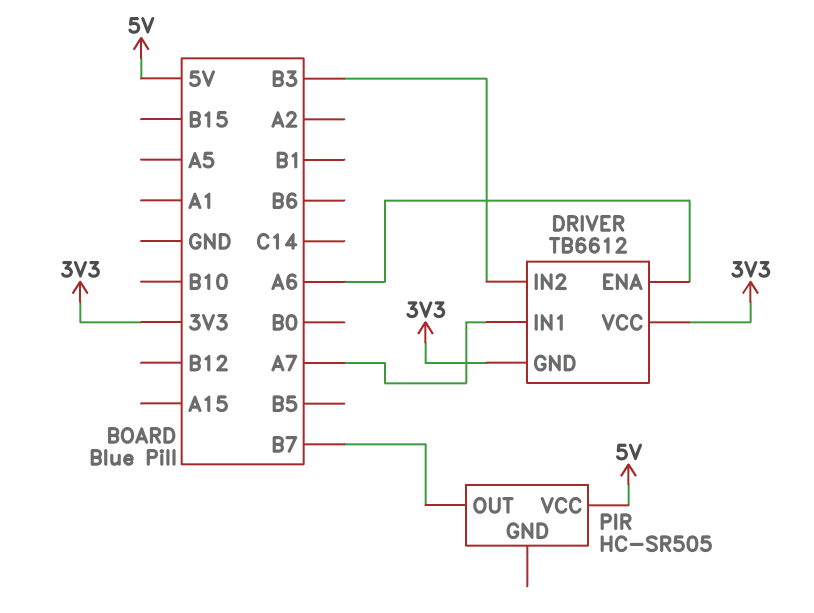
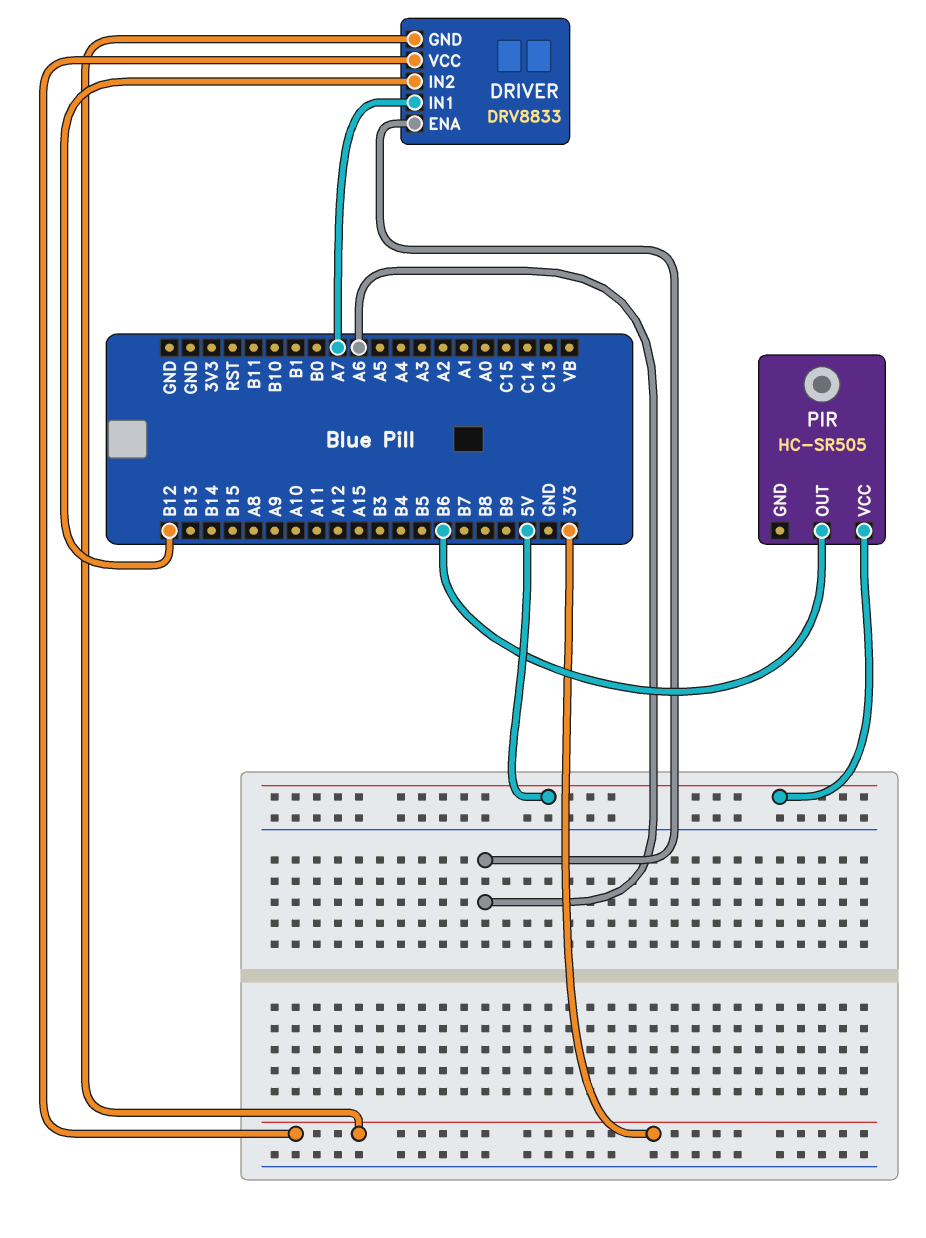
DRIVER: TB6612 -> DRV8833
DRIVER pin IN2: B3 -> B12
PIR pin OUT: B7 -> B6

